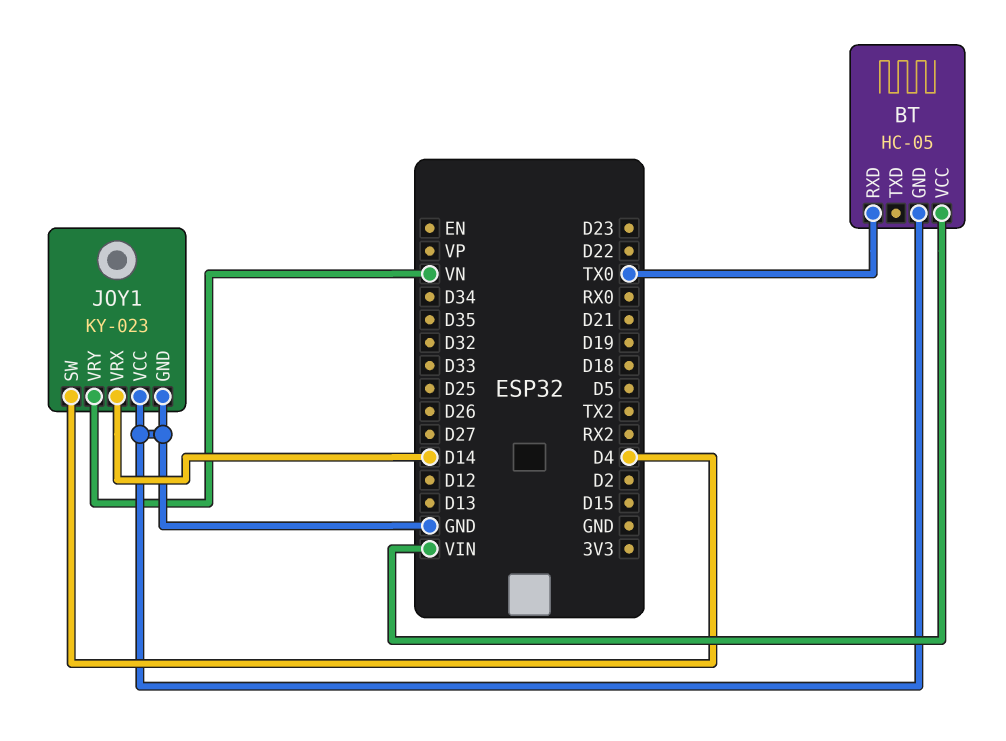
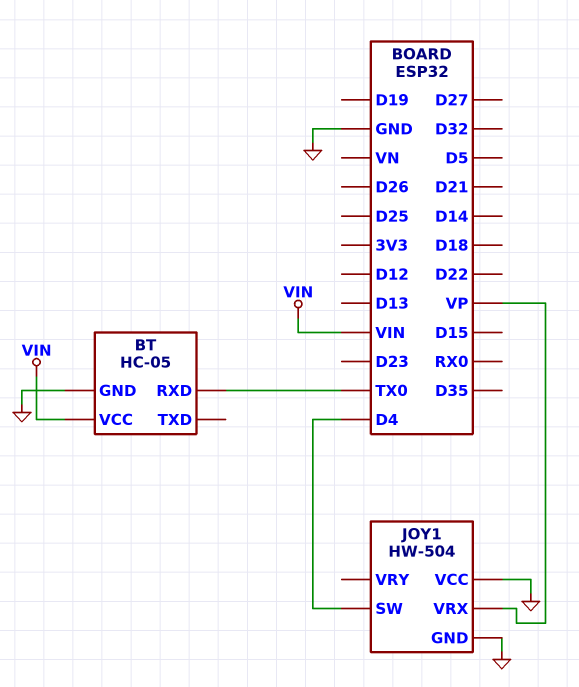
JOY1: KY-023 -> HW-504
JOY1 pin VRX: D14 -> VP
JOY1 pin VRY: VN -> none

